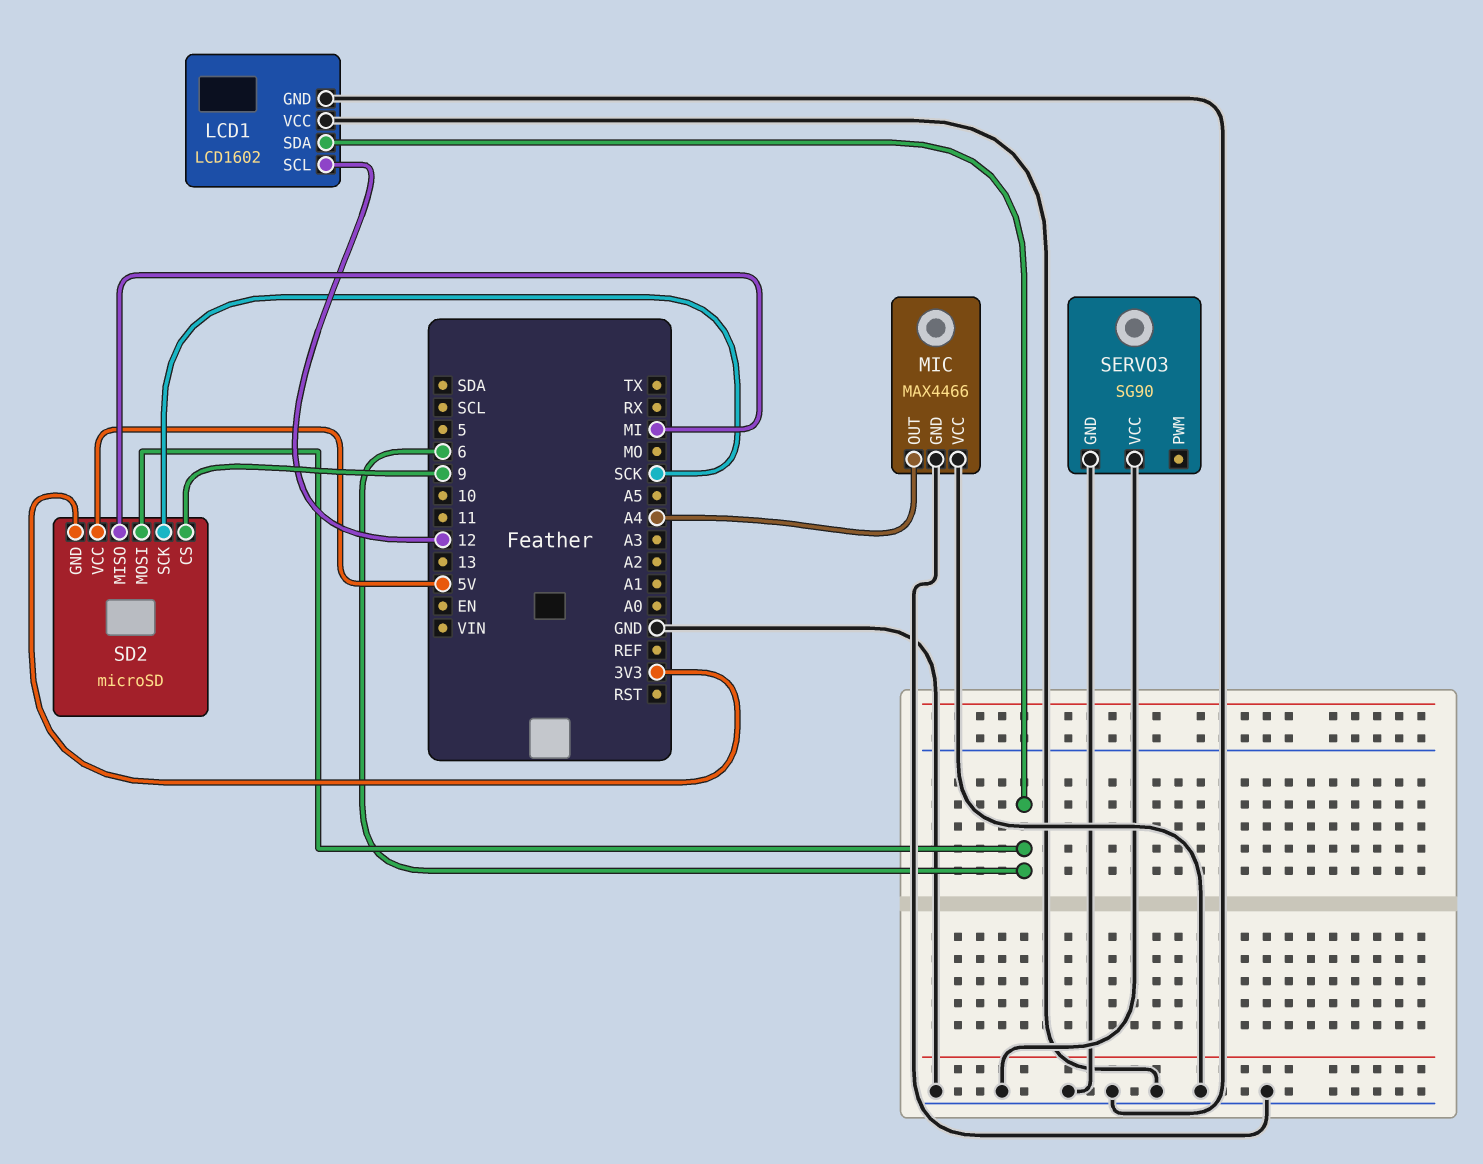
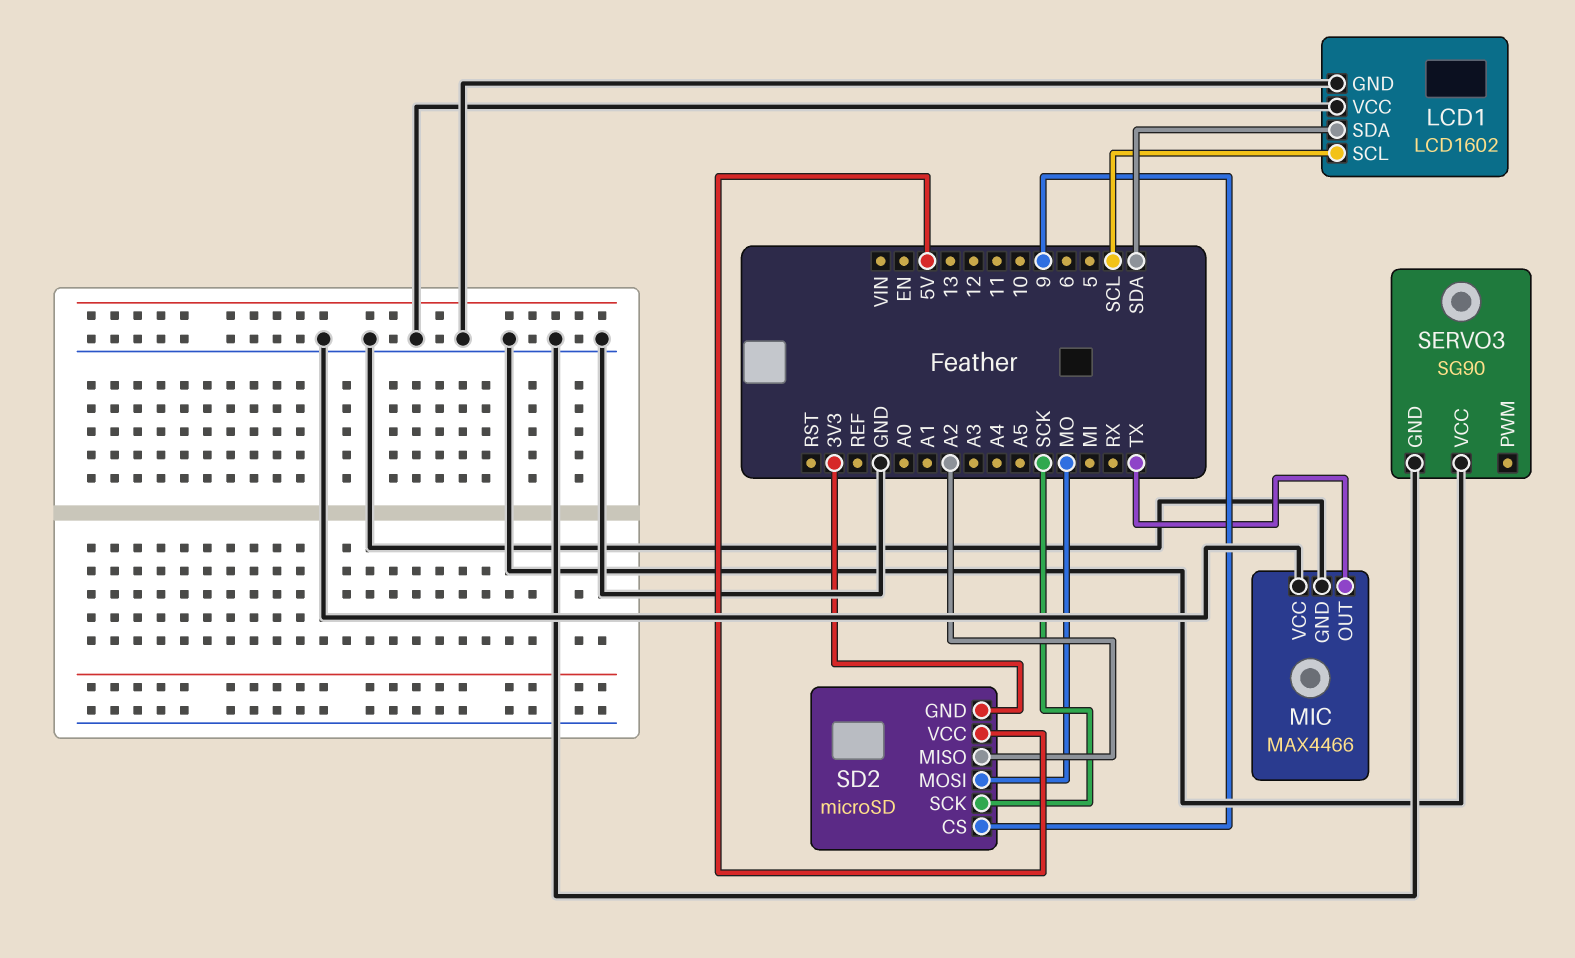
LCD1 pin SCL: 12 -> SCL
LCD1 pin SDA: 6 -> SDA
MIC pin OUT: A4 -> TX
SD2 pin MISO: MI -> A2
SD2 pin MOSI: 6 -> MO

